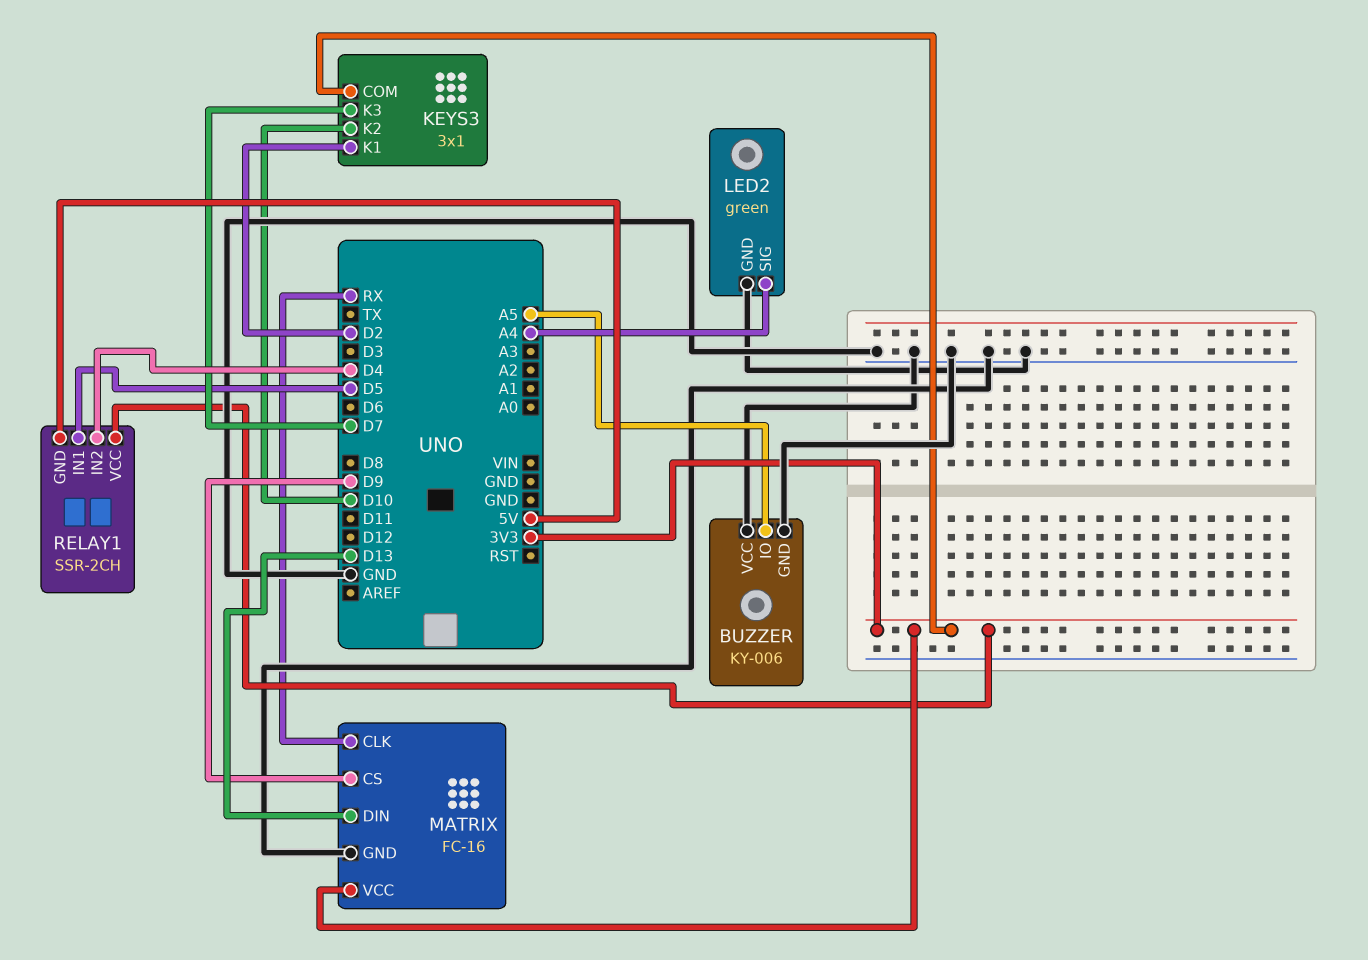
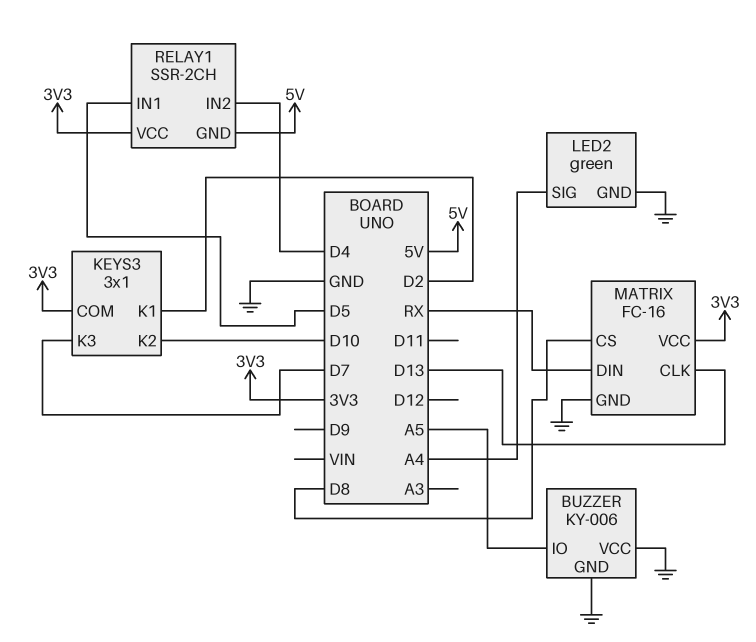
MATRIX pin CLK: RX -> D13
MATRIX pin CS: D9 -> D8
MATRIX pin DIN: D13 -> RX

